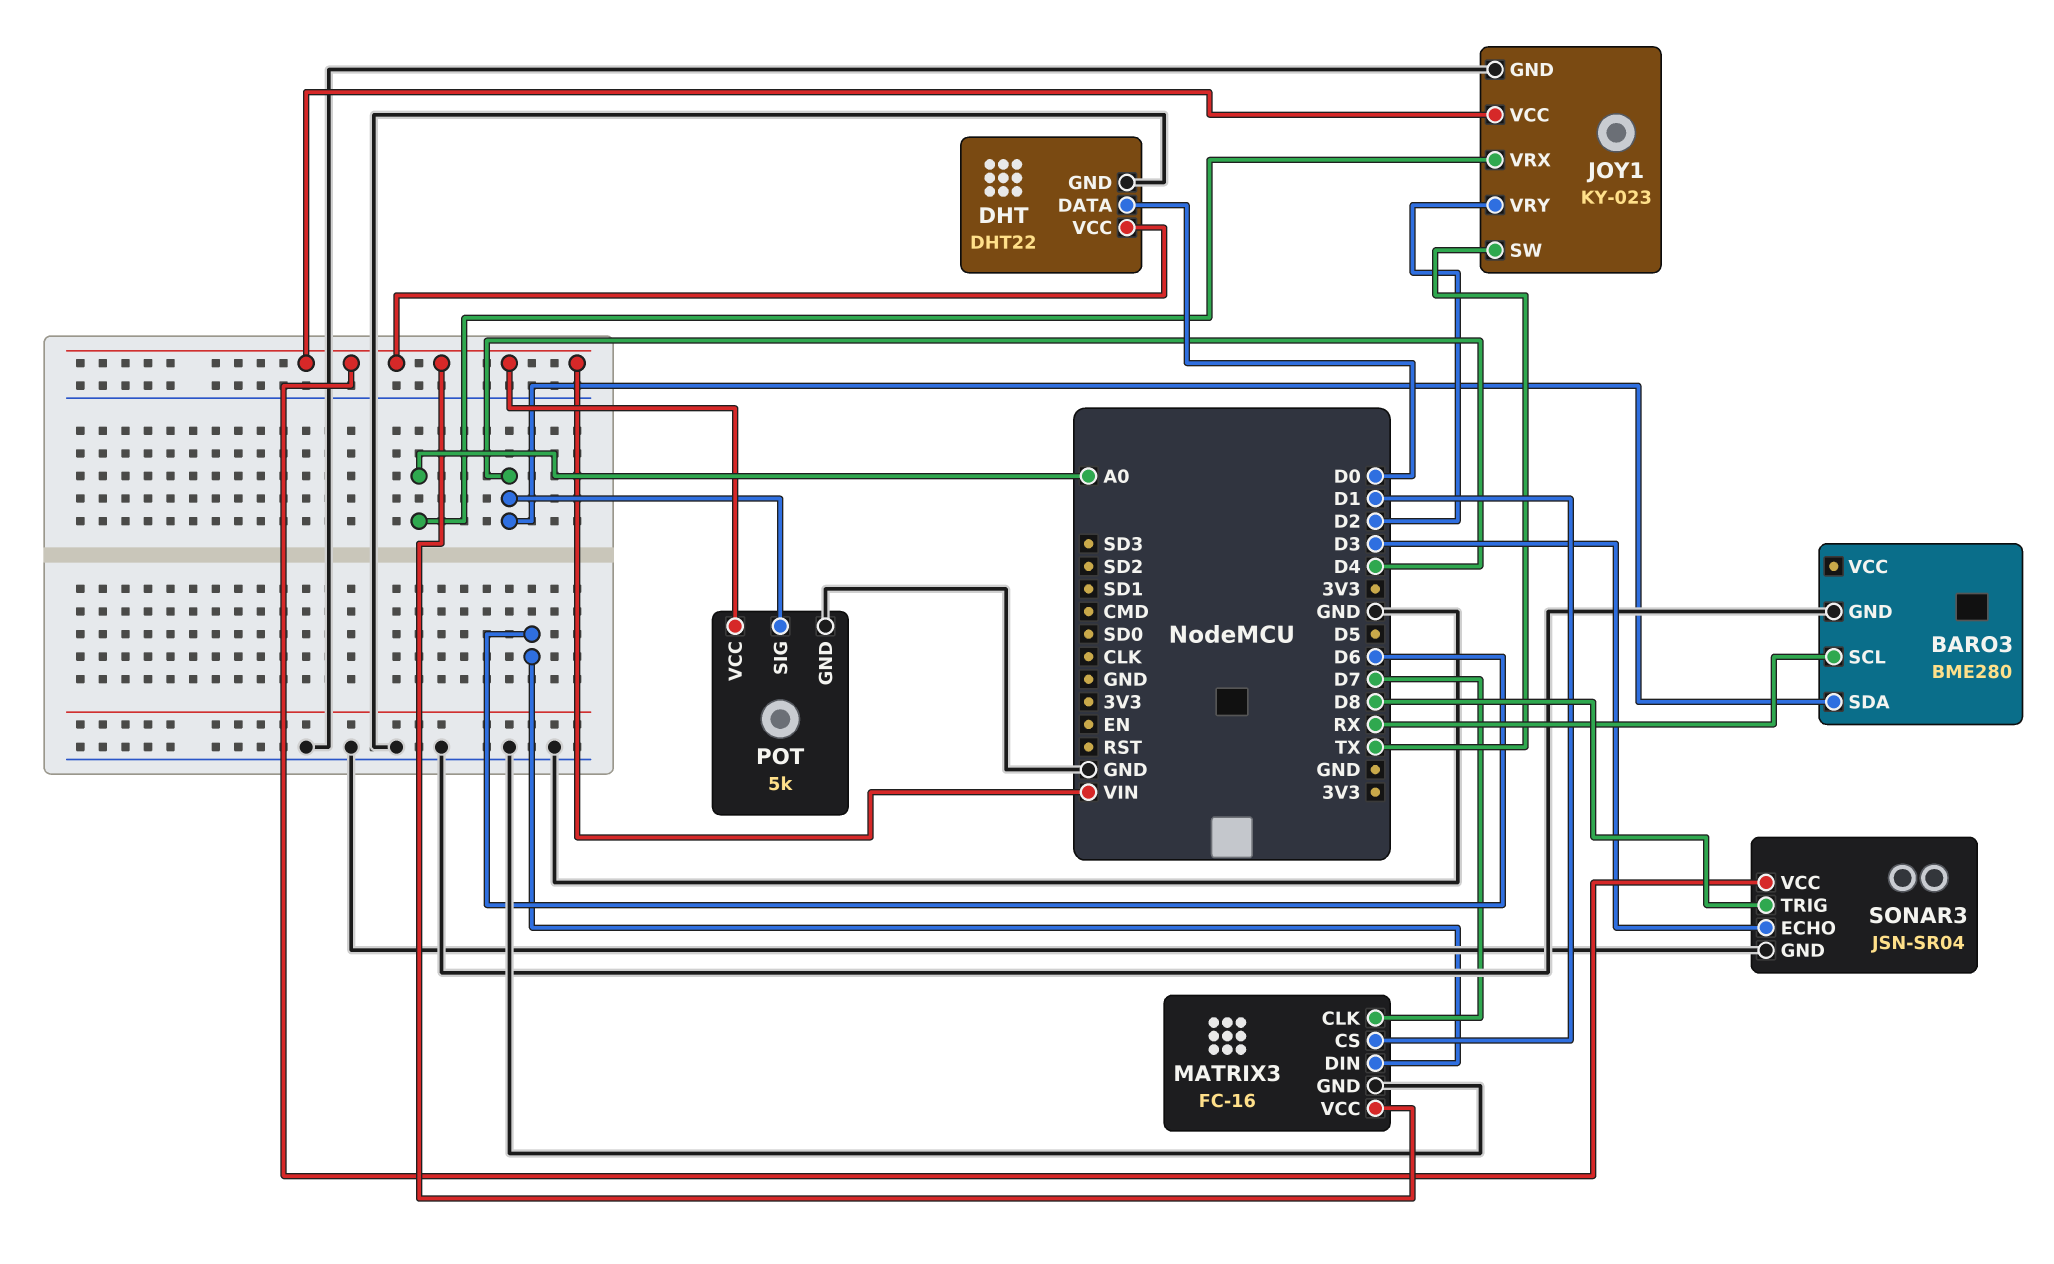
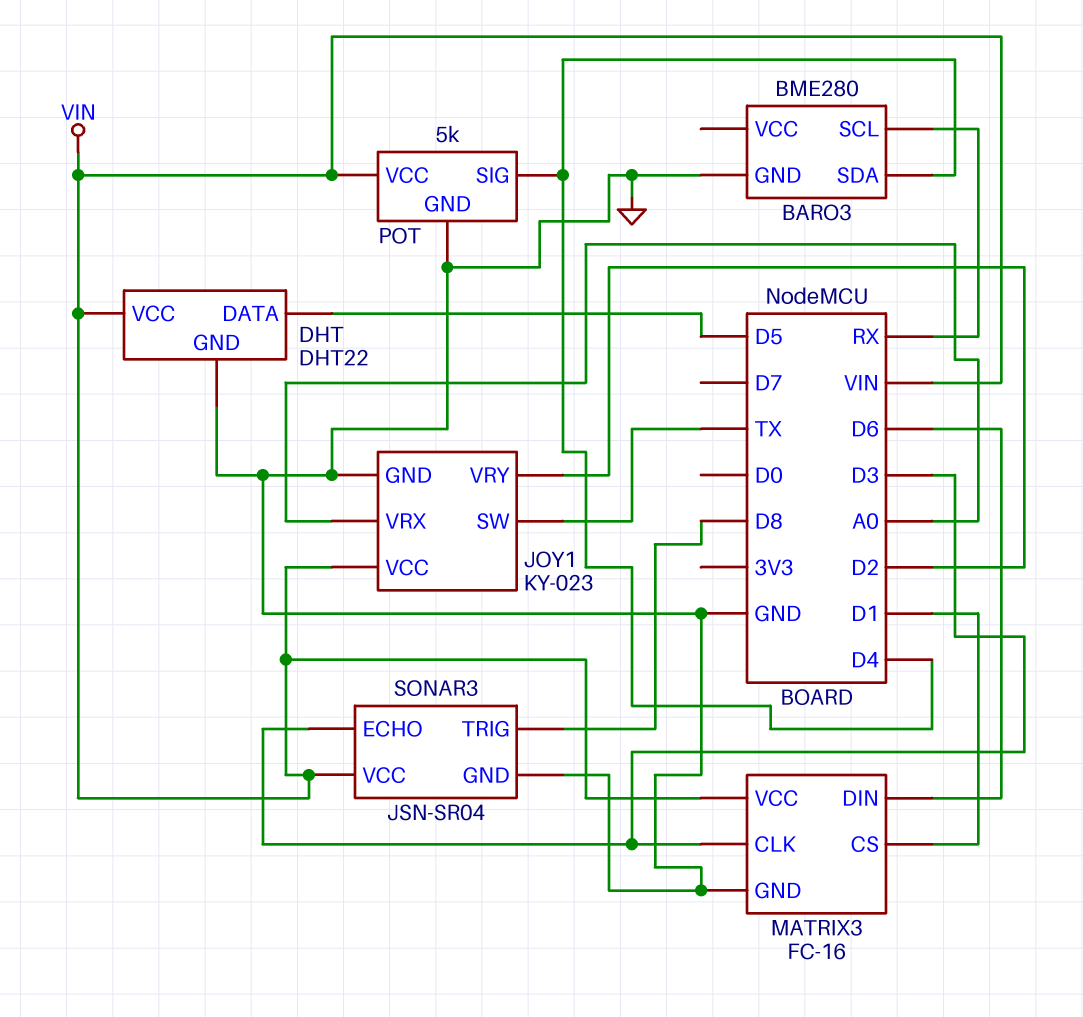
DHT pin DATA: D0 -> D5
MATRIX3 pin CLK: D7 -> D3

